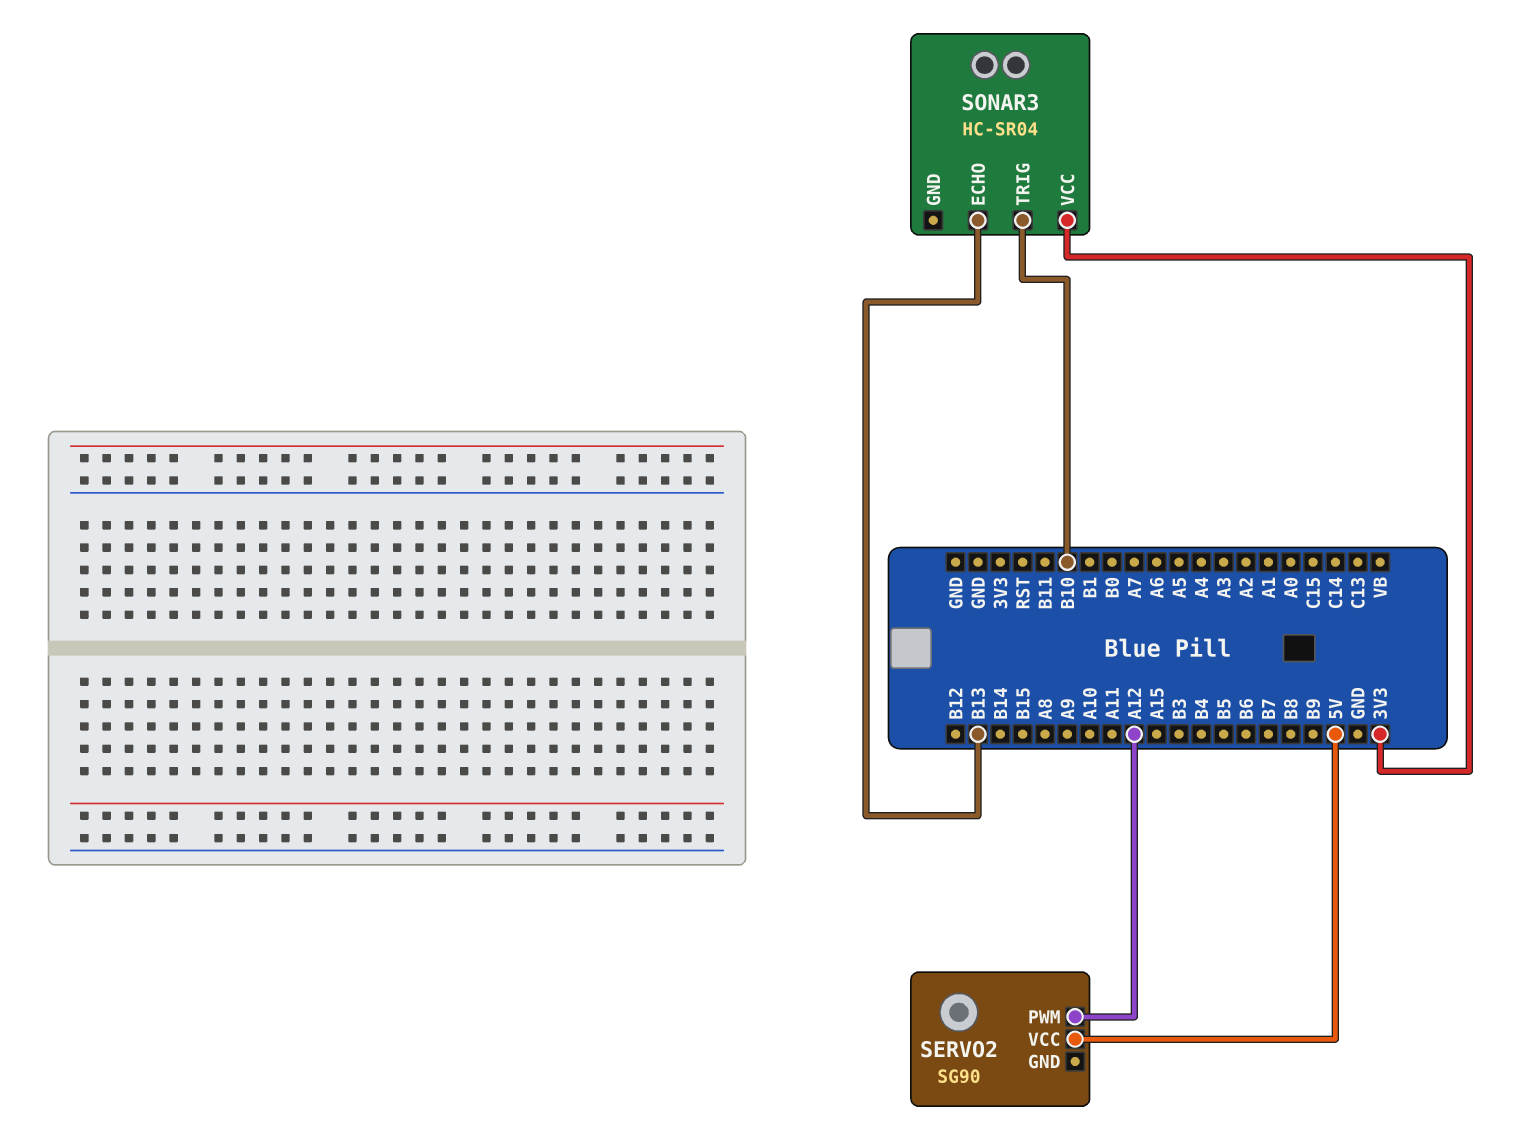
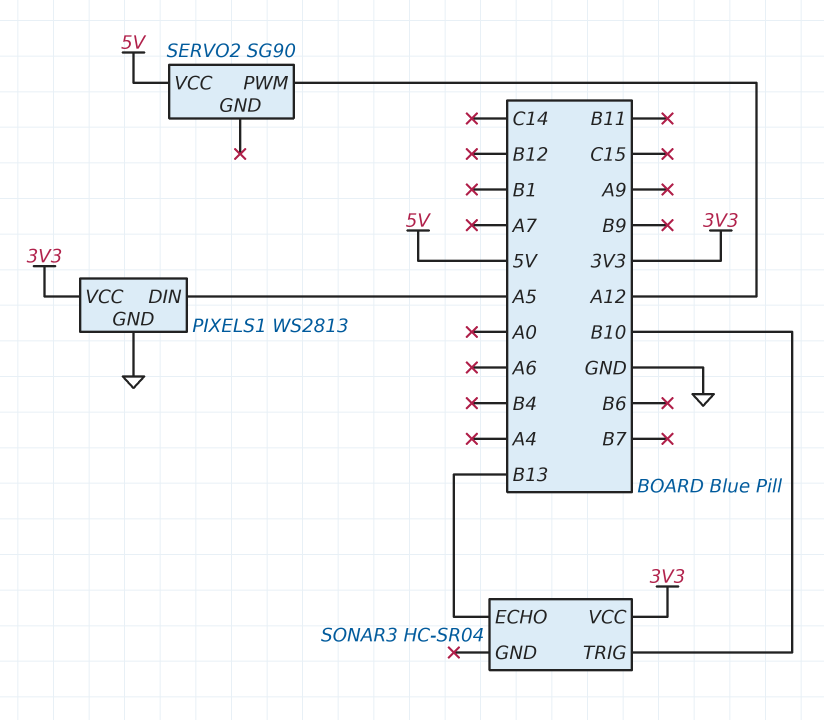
PIXELS1: none -> WS2813
PIXELS1 pin DIN: none -> A5
PIXELS1 pin GND: none -> GND
PIXELS1 pin VCC: none -> 3V3

